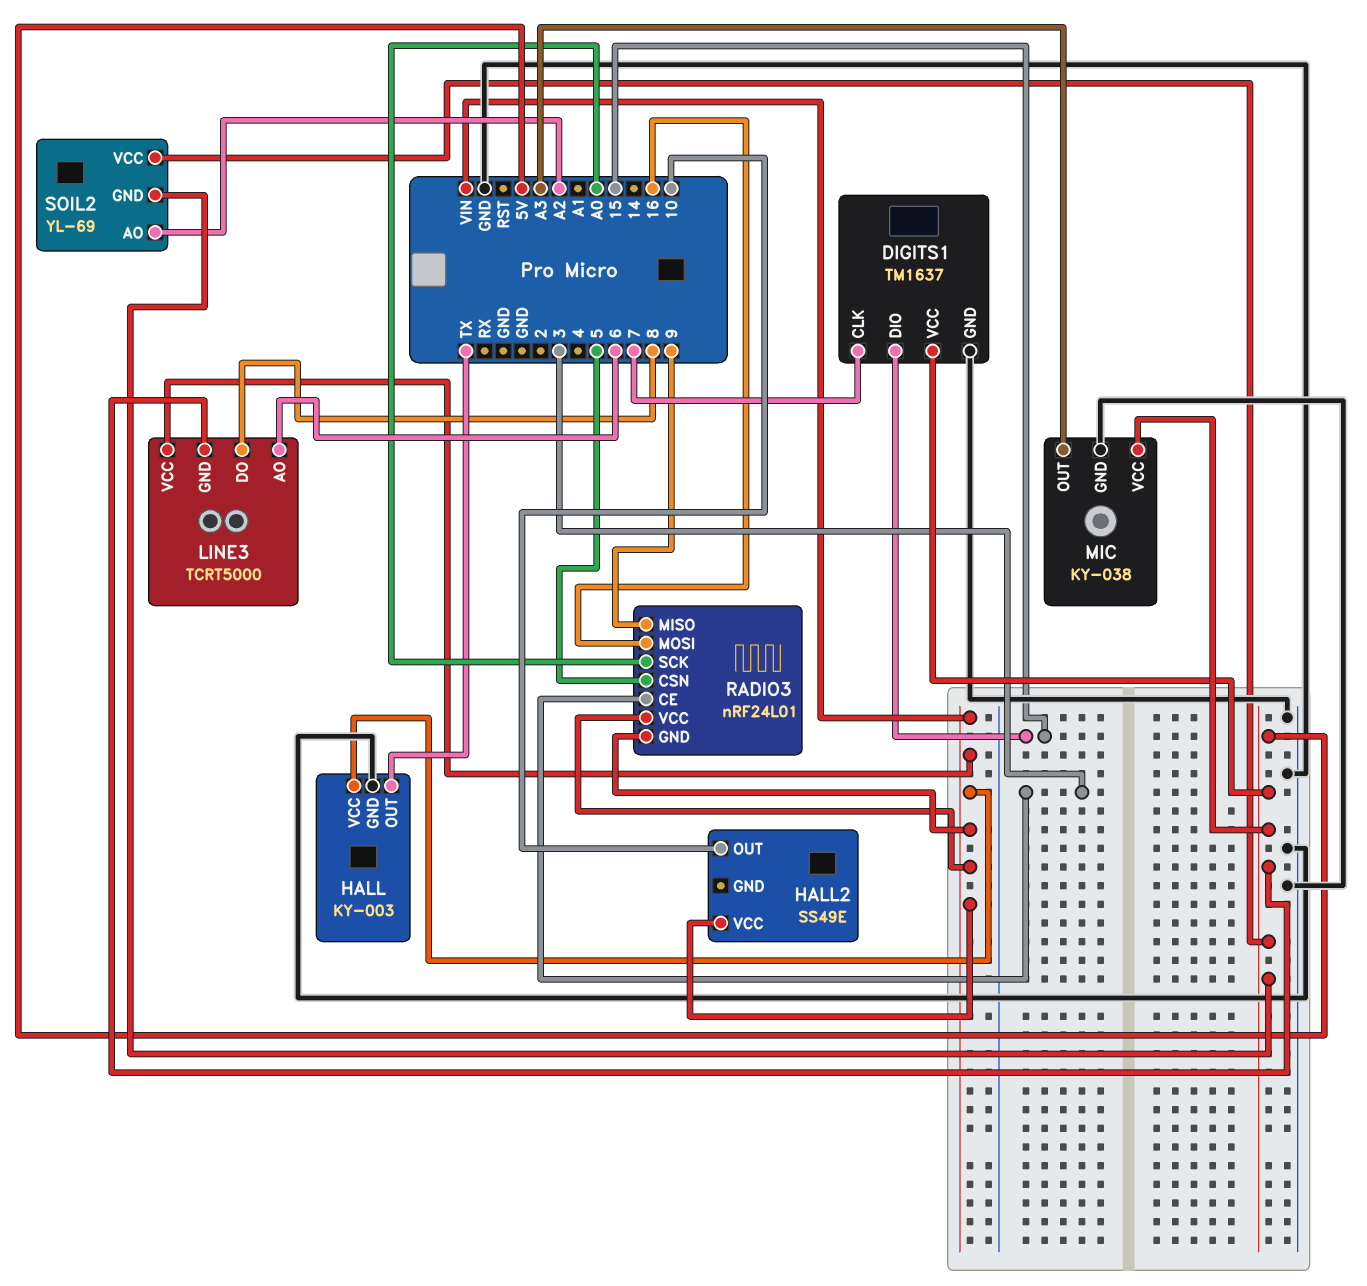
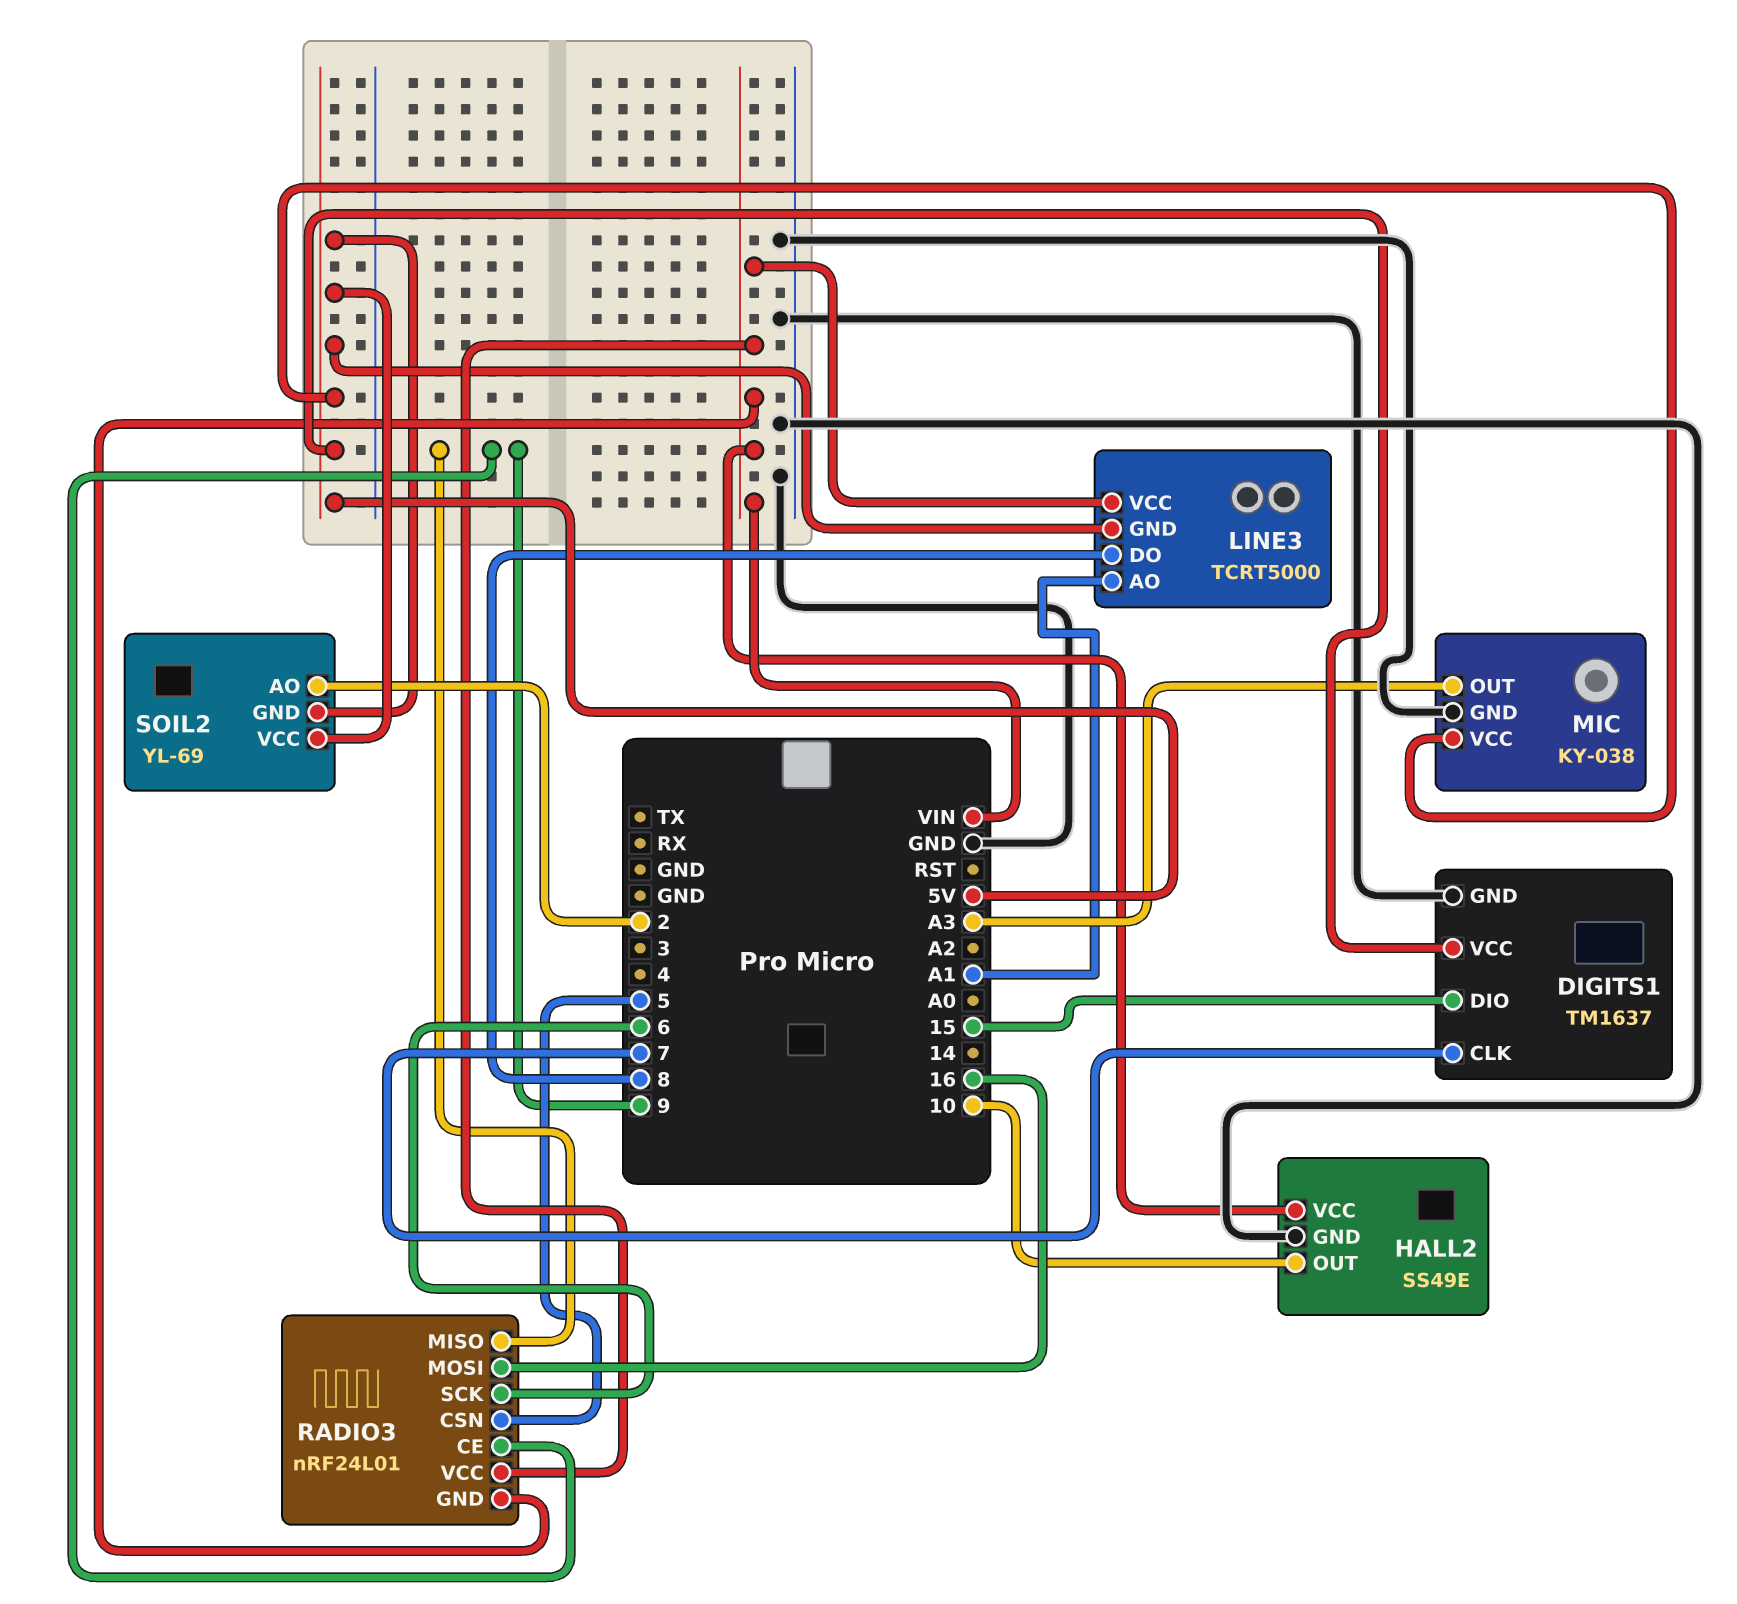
HALL: KY-003 -> none
HALL pin GND: GND -> none
HALL pin OUT: TX -> none
HALL pin VCC: VIN -> none
HALL2 pin GND: none -> GND
LINE3 pin AO: 6 -> A1
RADIO3 pin CE: 3 -> 9
RADIO3 pin SCK: A0 -> 6
SOIL2 pin AO: A2 -> 2

